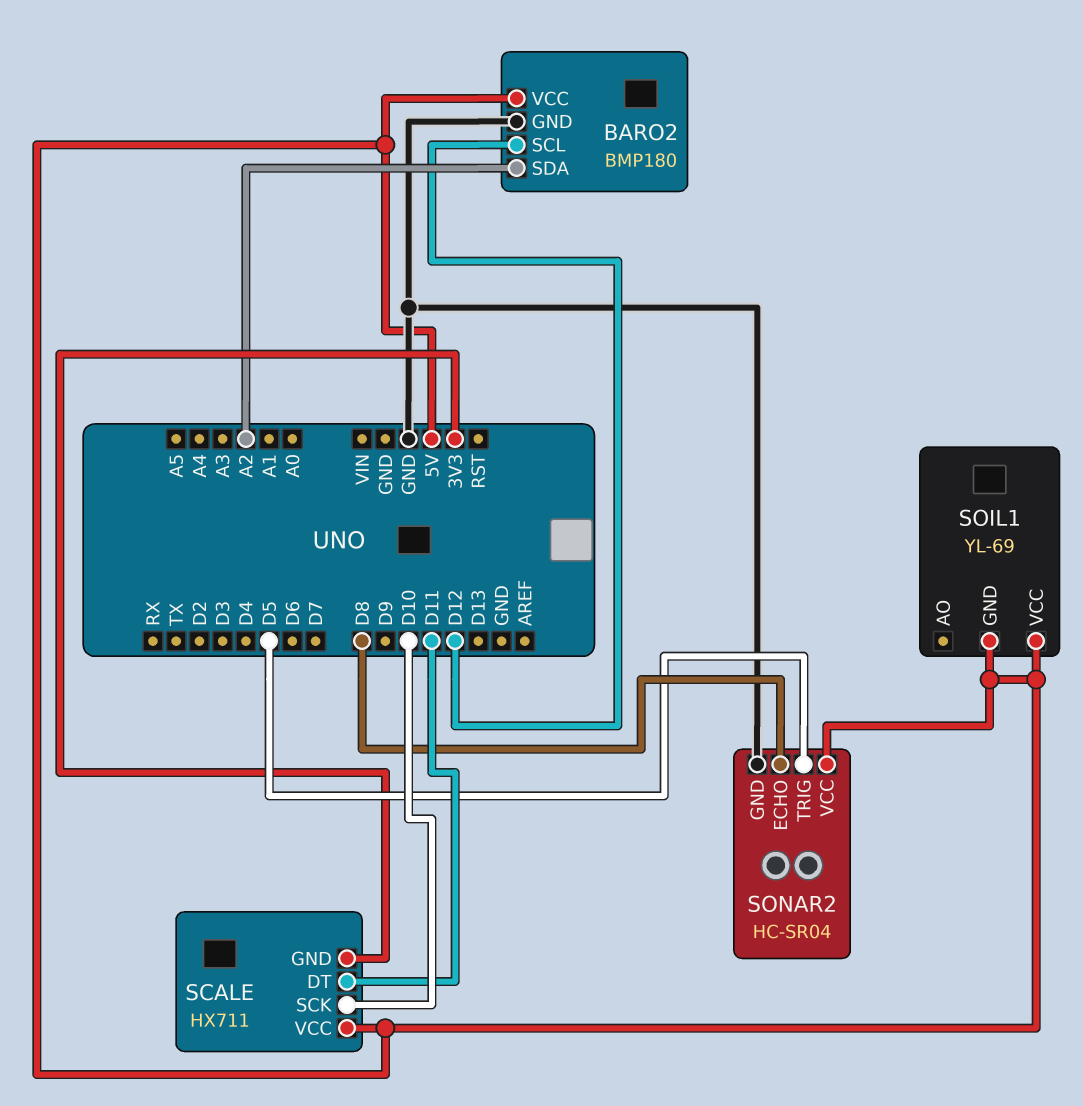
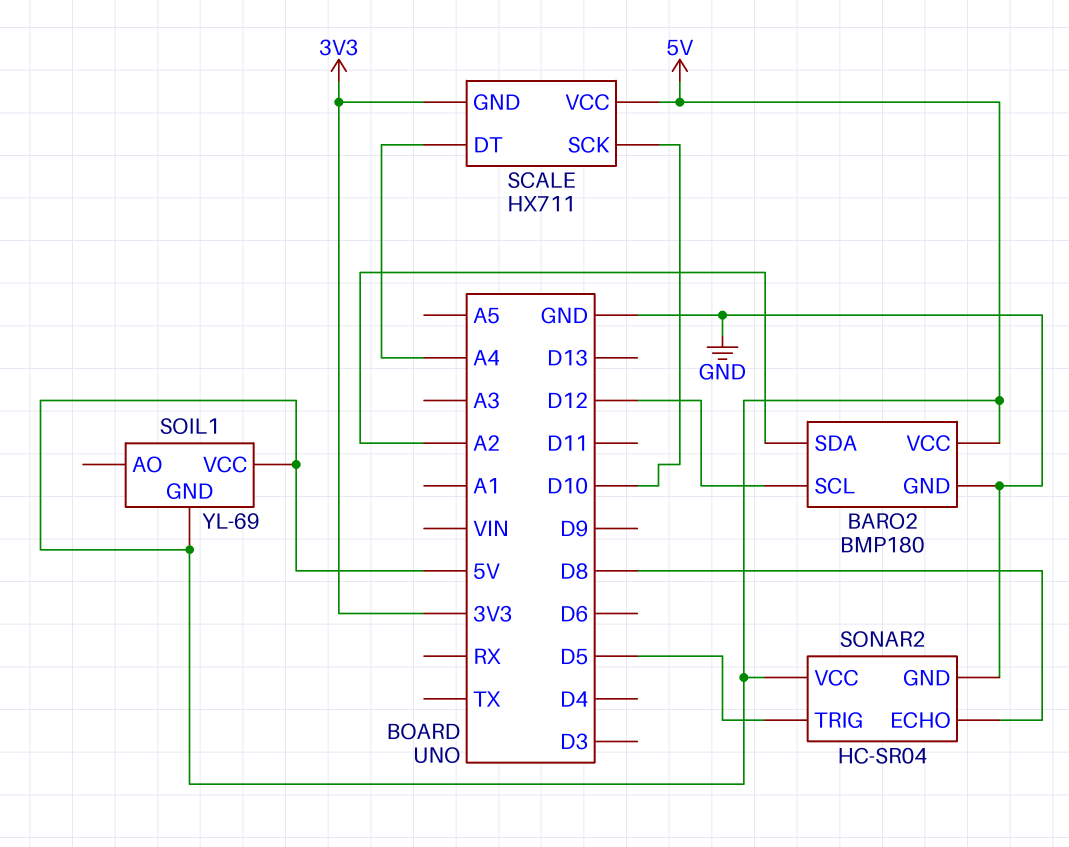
SCALE pin DT: D11 -> A4

